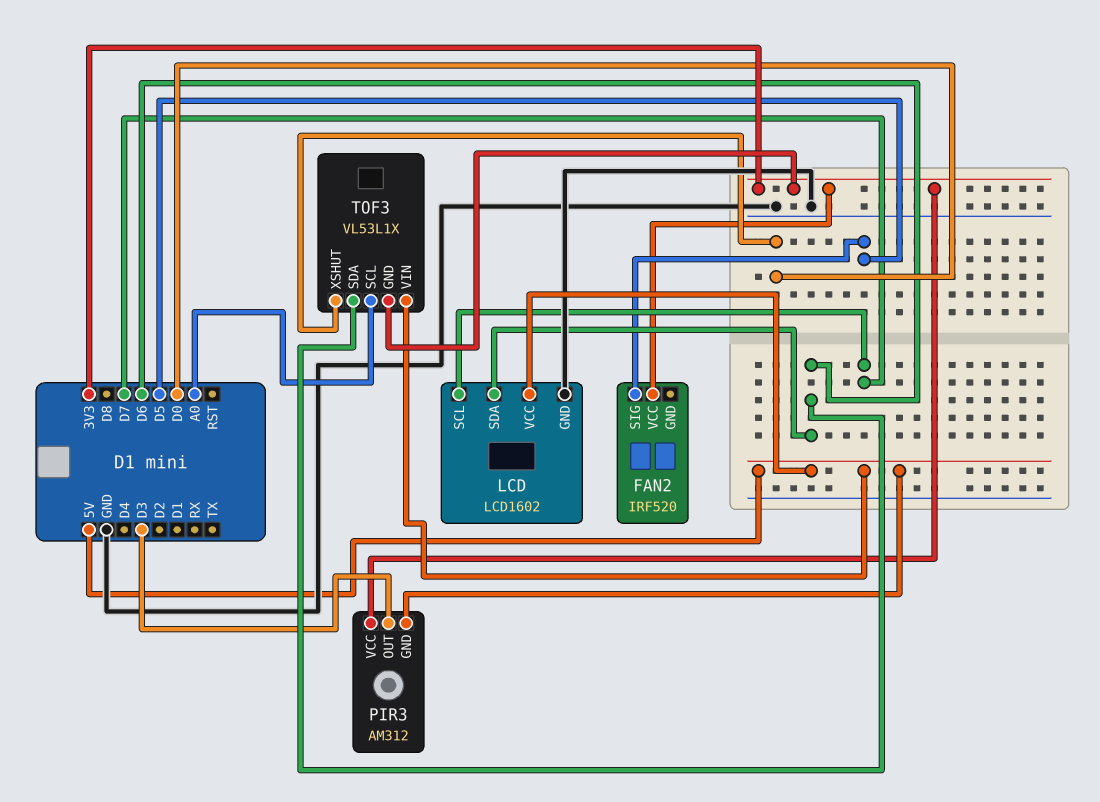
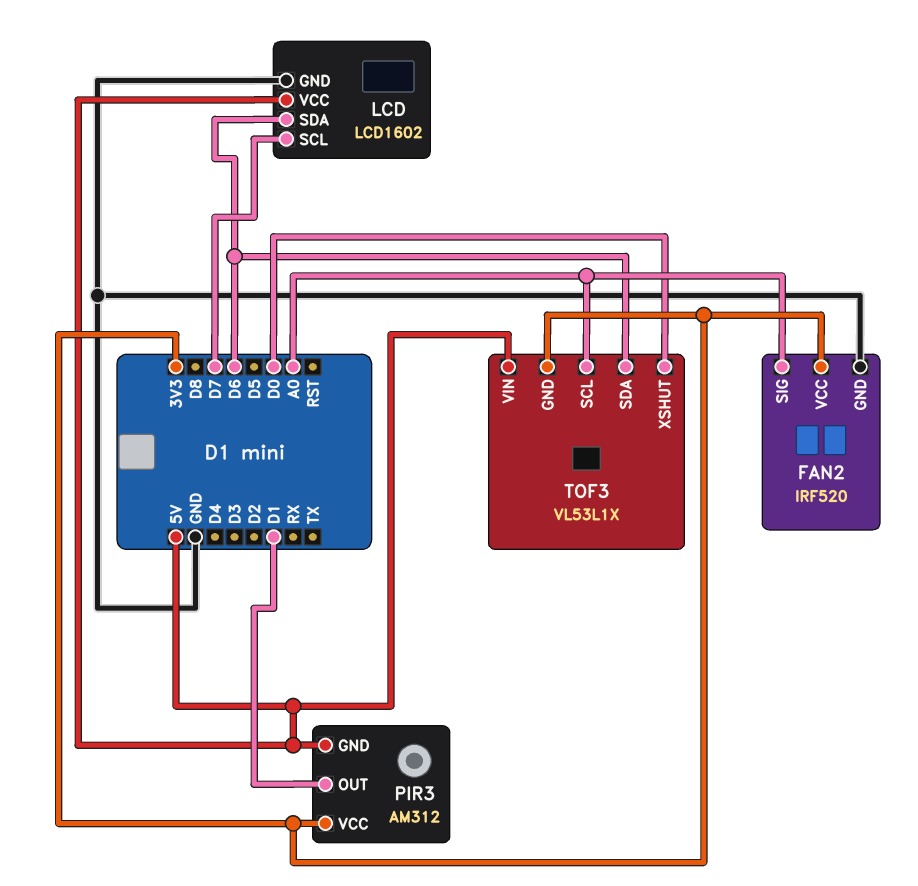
FAN2 pin GND: none -> GND
FAN2 pin SIG: D5 -> A0
PIR3 pin OUT: D3 -> D1

